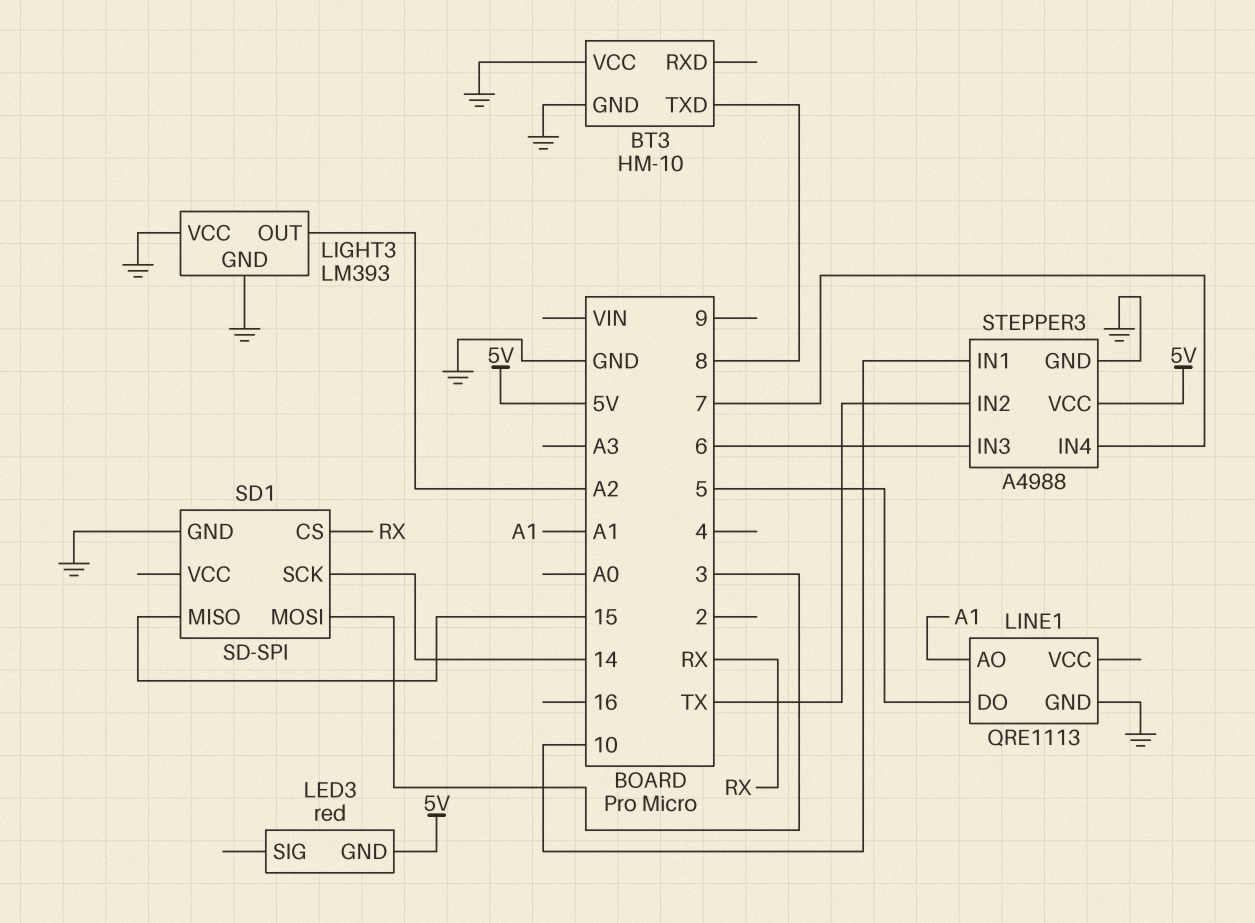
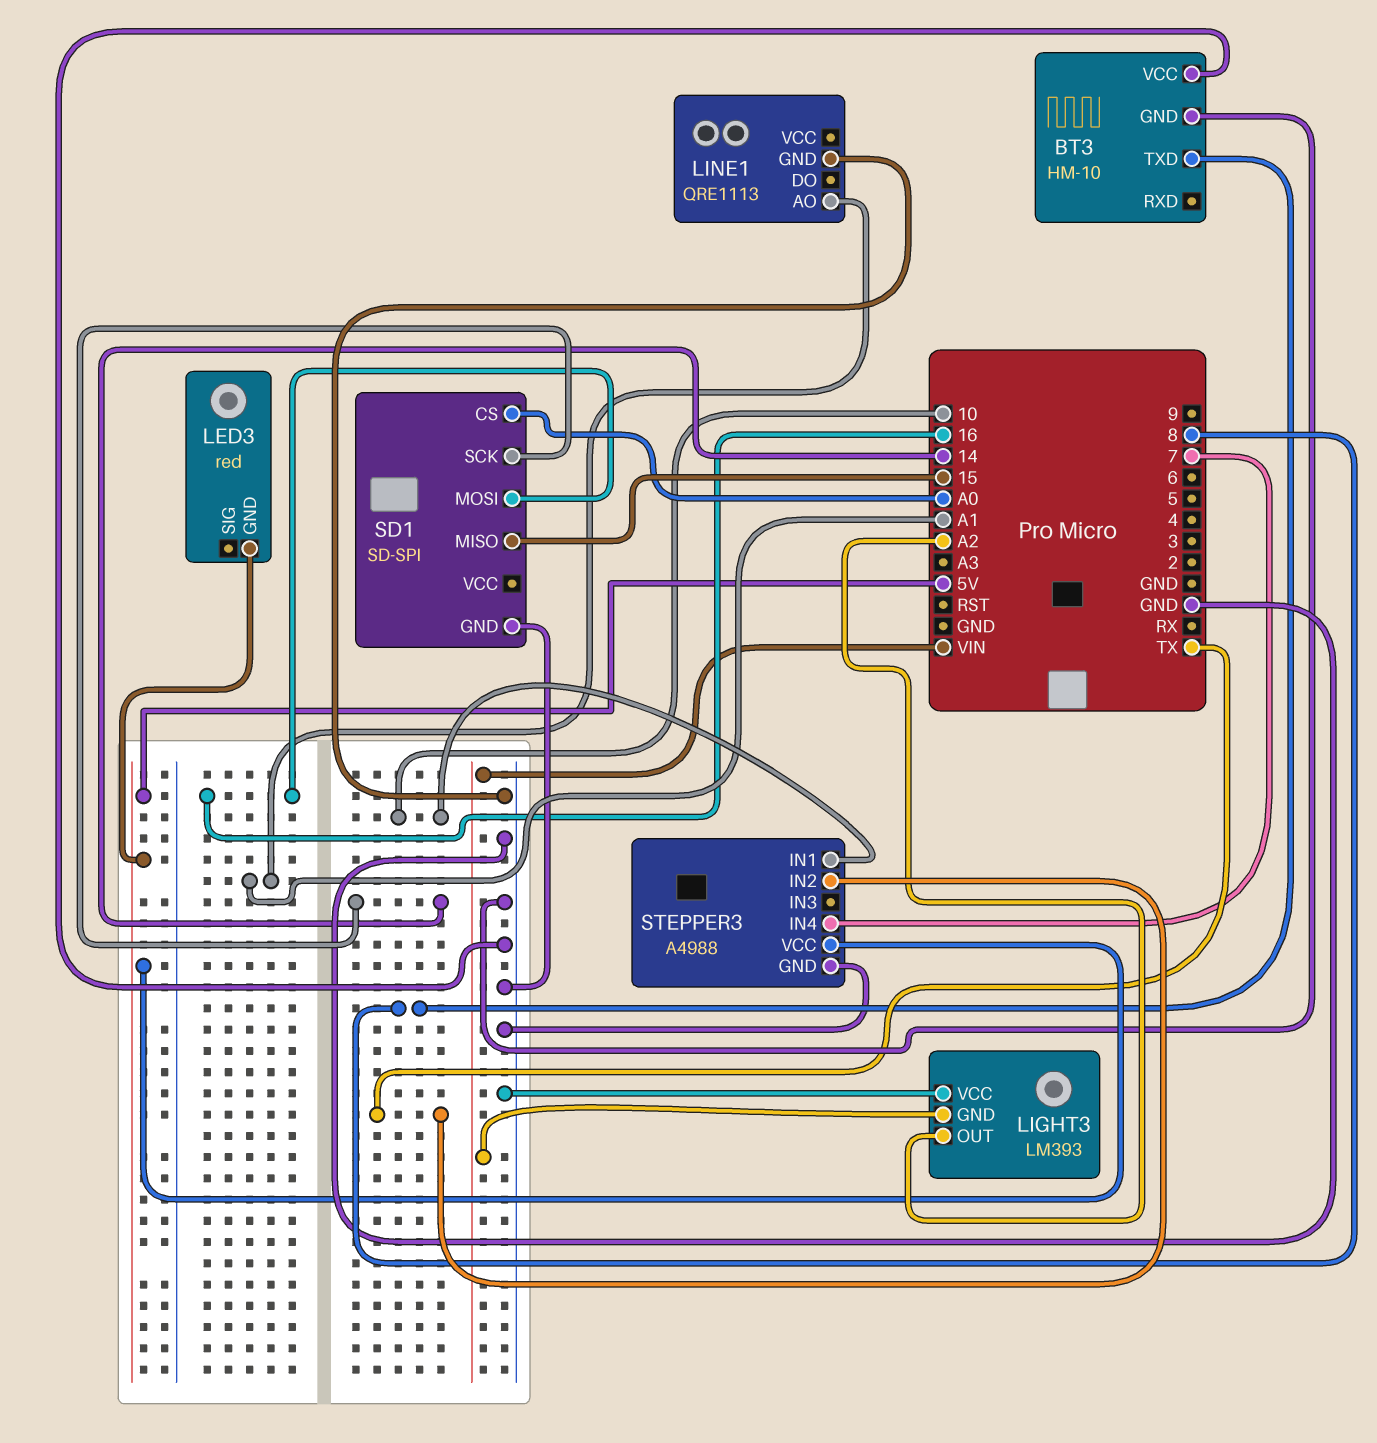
LIGHT3 pin GND: GND -> VIN
LINE1 pin DO: 5 -> none
SD1 pin CS: RX -> A0
SD1 pin MOSI: 3 -> 16
STEPPER3 pin IN3: 6 -> none

